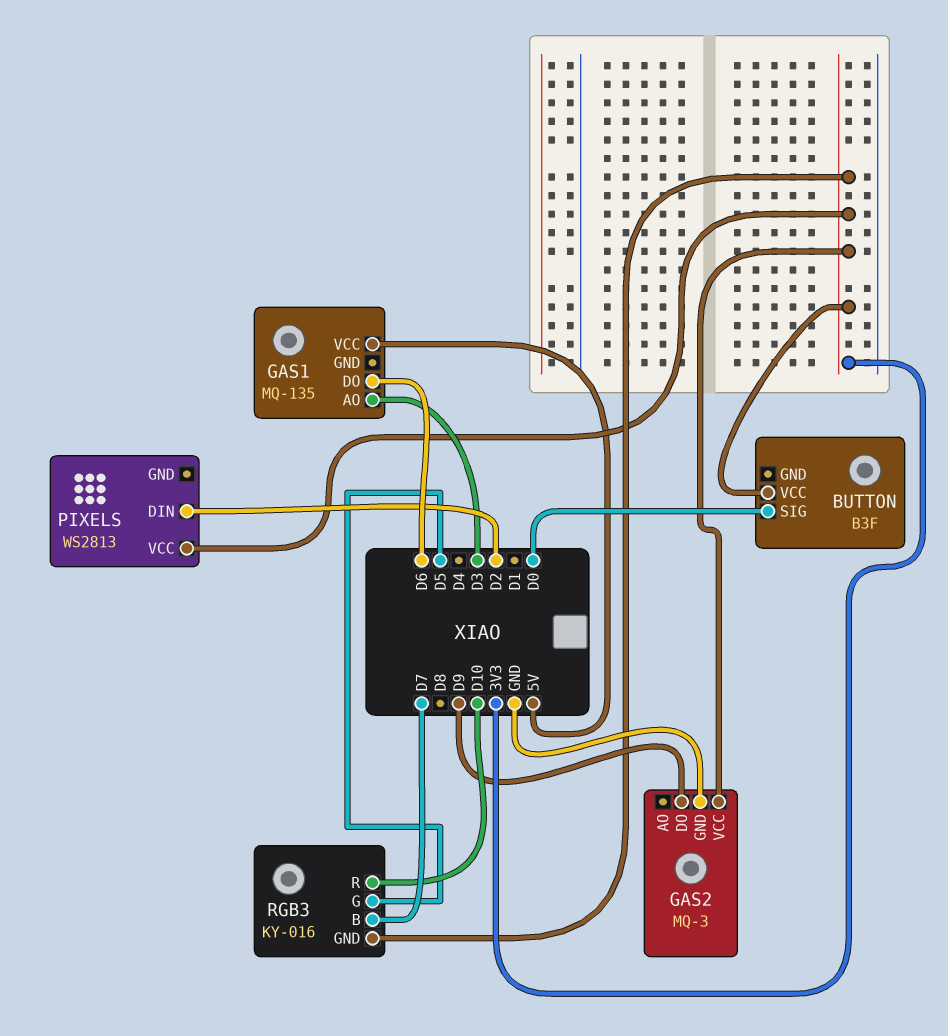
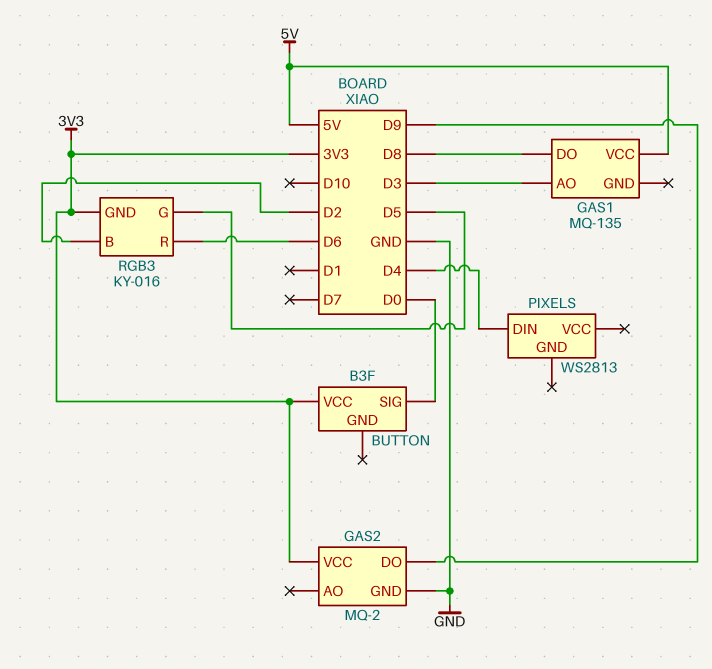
GAS1 pin DO: D6 -> D8
GAS2: MQ-3 -> MQ-2
PIXELS pin DIN: D2 -> D4
PIXELS pin VCC: 3V3 -> none
RGB3 pin B: D7 -> D2
RGB3 pin R: D10 -> D6

